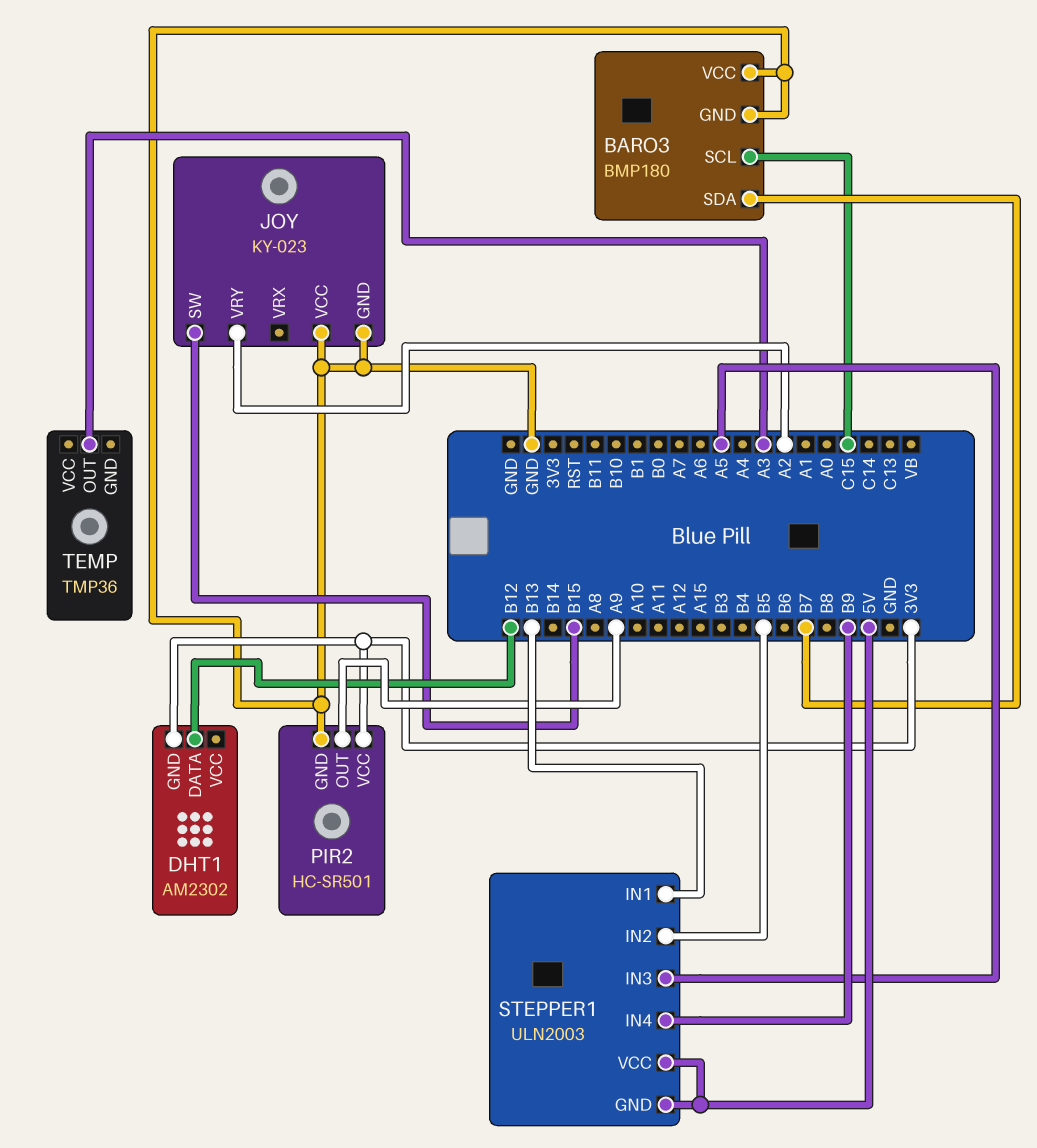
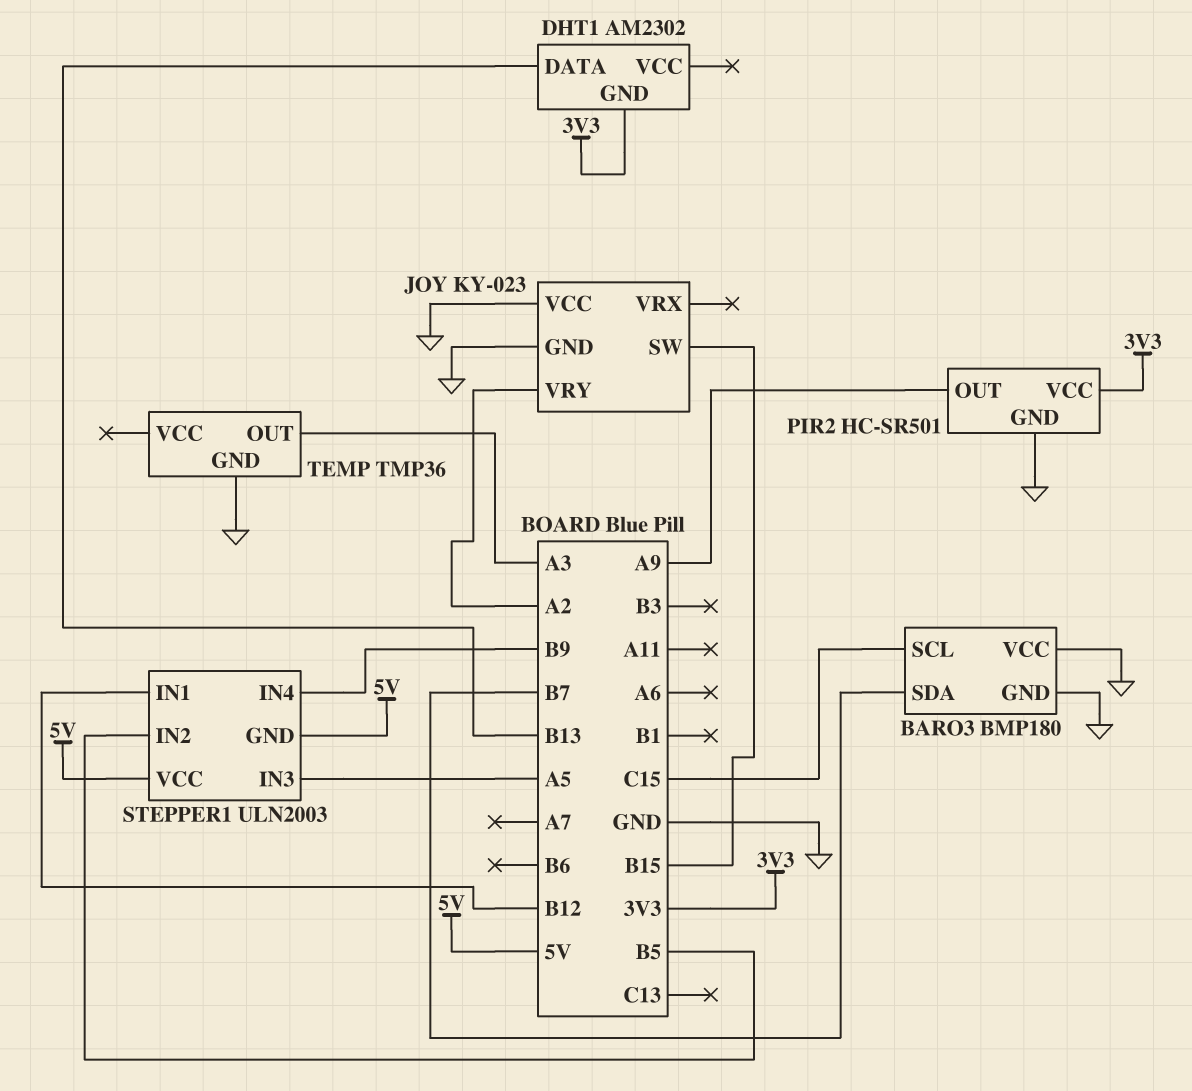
DHT1 pin DATA: B12 -> B13
STEPPER1 pin IN1: B13 -> B12
TEMP pin GND: none -> GND

